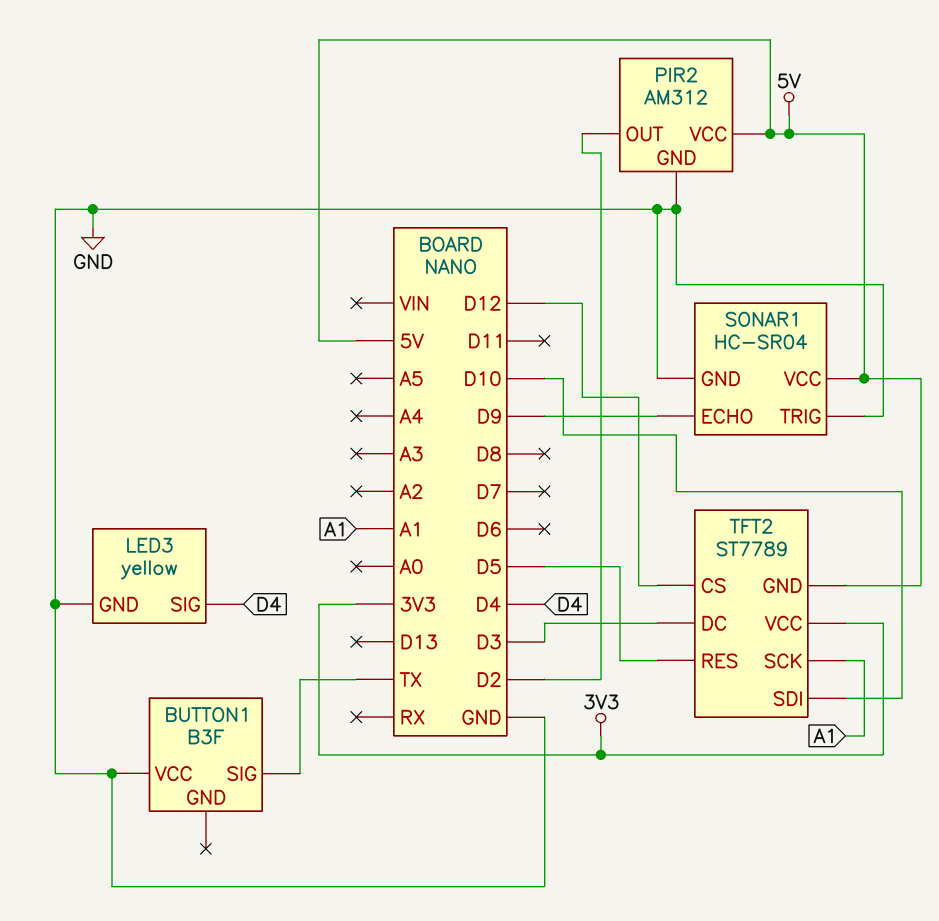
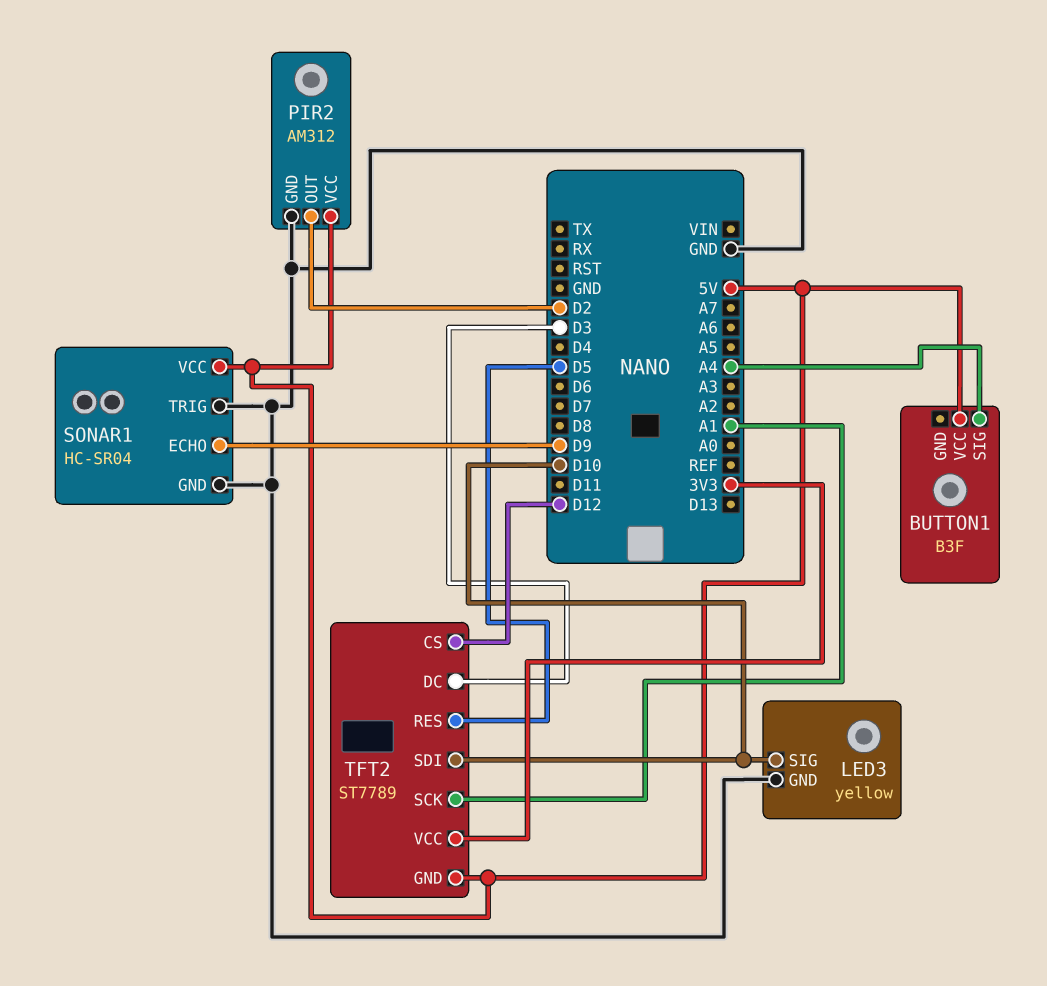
BUTTON1 pin SIG: TX -> A4
BUTTON1 pin VCC: GND -> 5V
LED3 pin SIG: D4 -> D10

